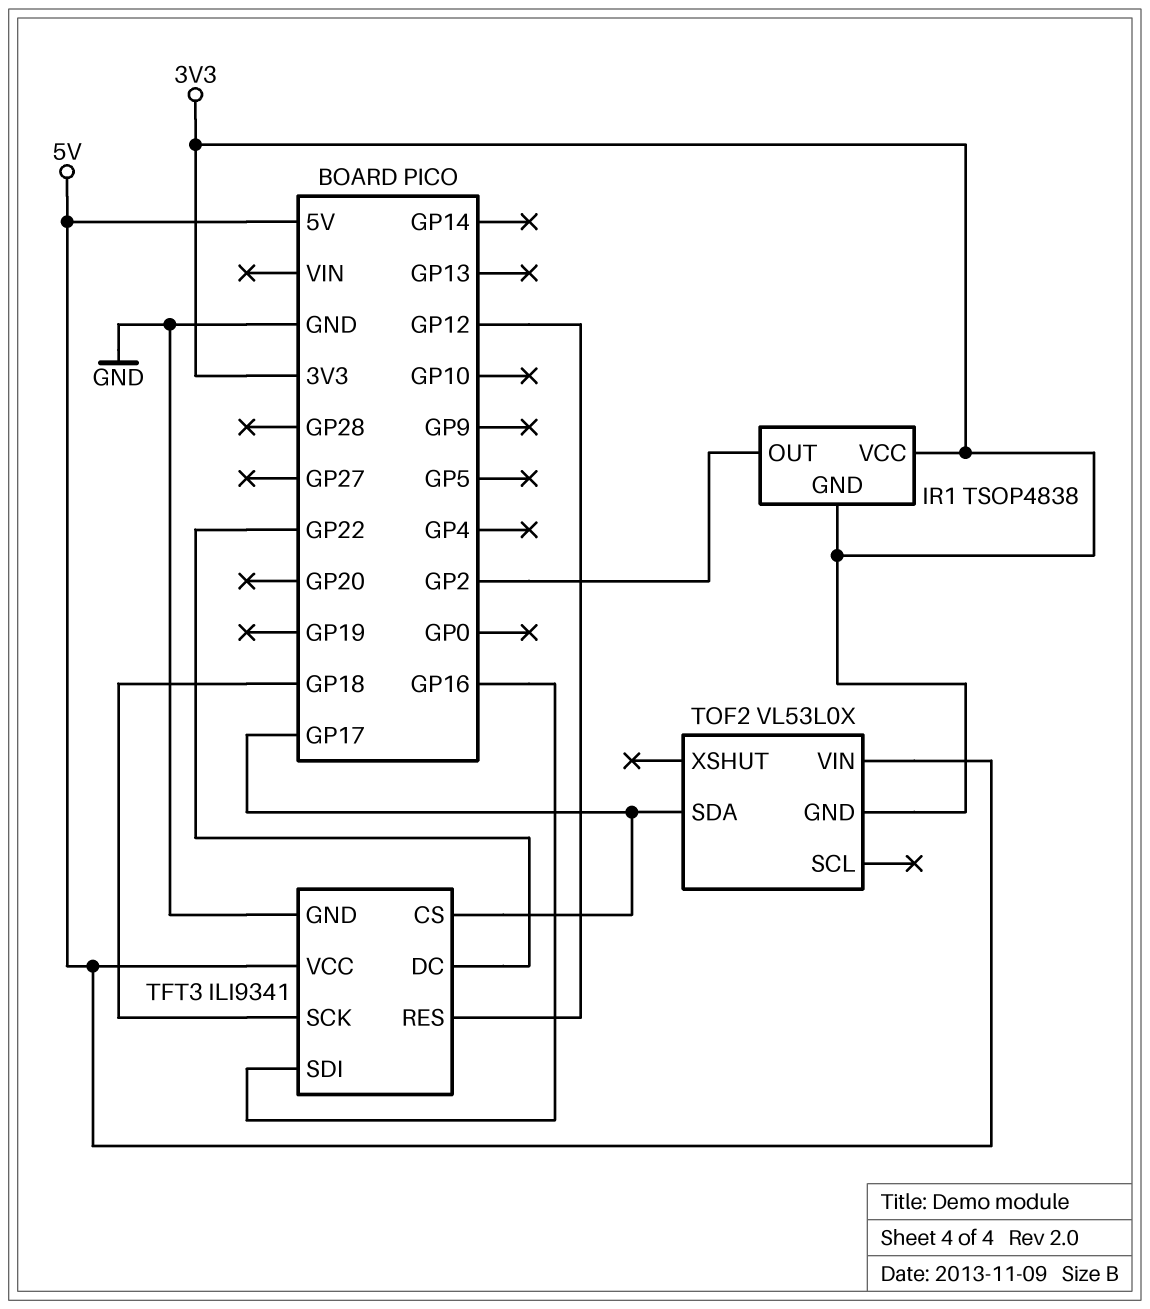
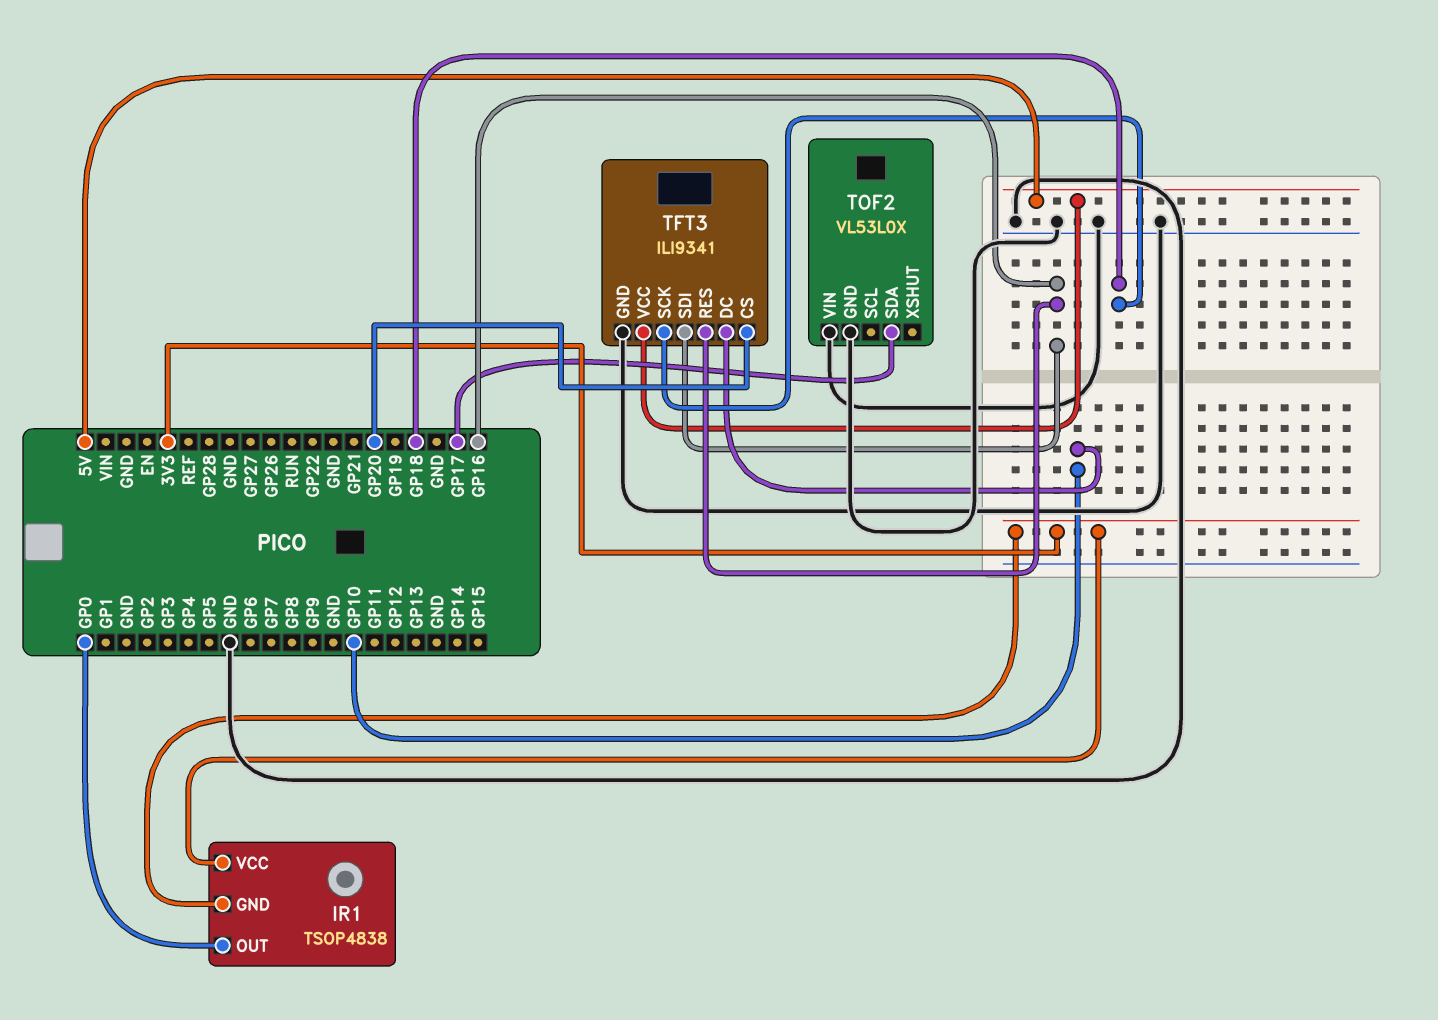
IR1 pin OUT: GP2 -> GP0
TFT3 pin CS: GP17 -> GP20
TFT3 pin DC: GP22 -> GP10
TFT3 pin RES: GP12 -> GP16
TOF2 pin GND: 3V3 -> GND
TOF2 pin VIN: 5V -> GND

